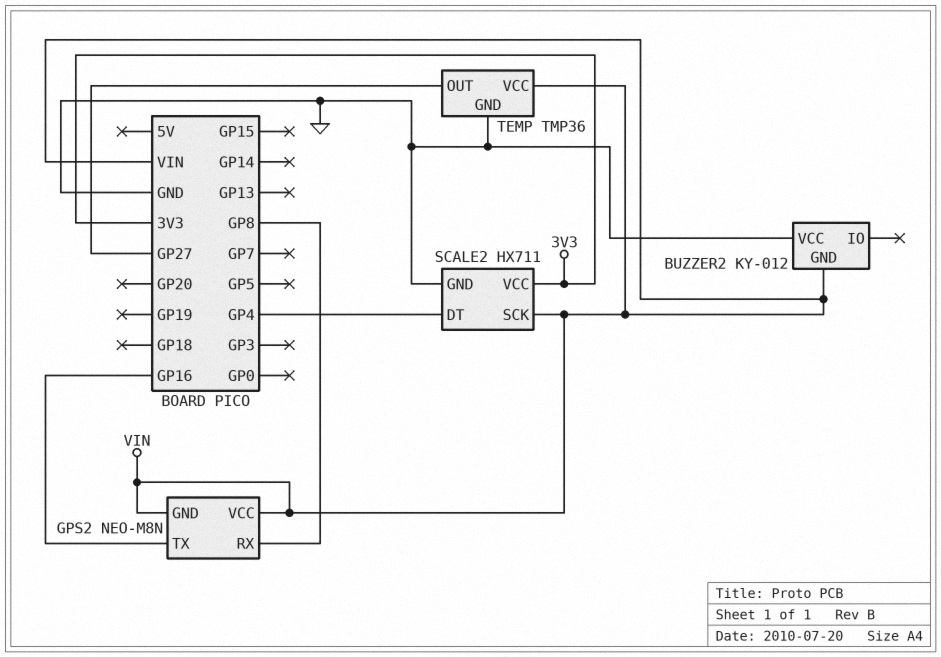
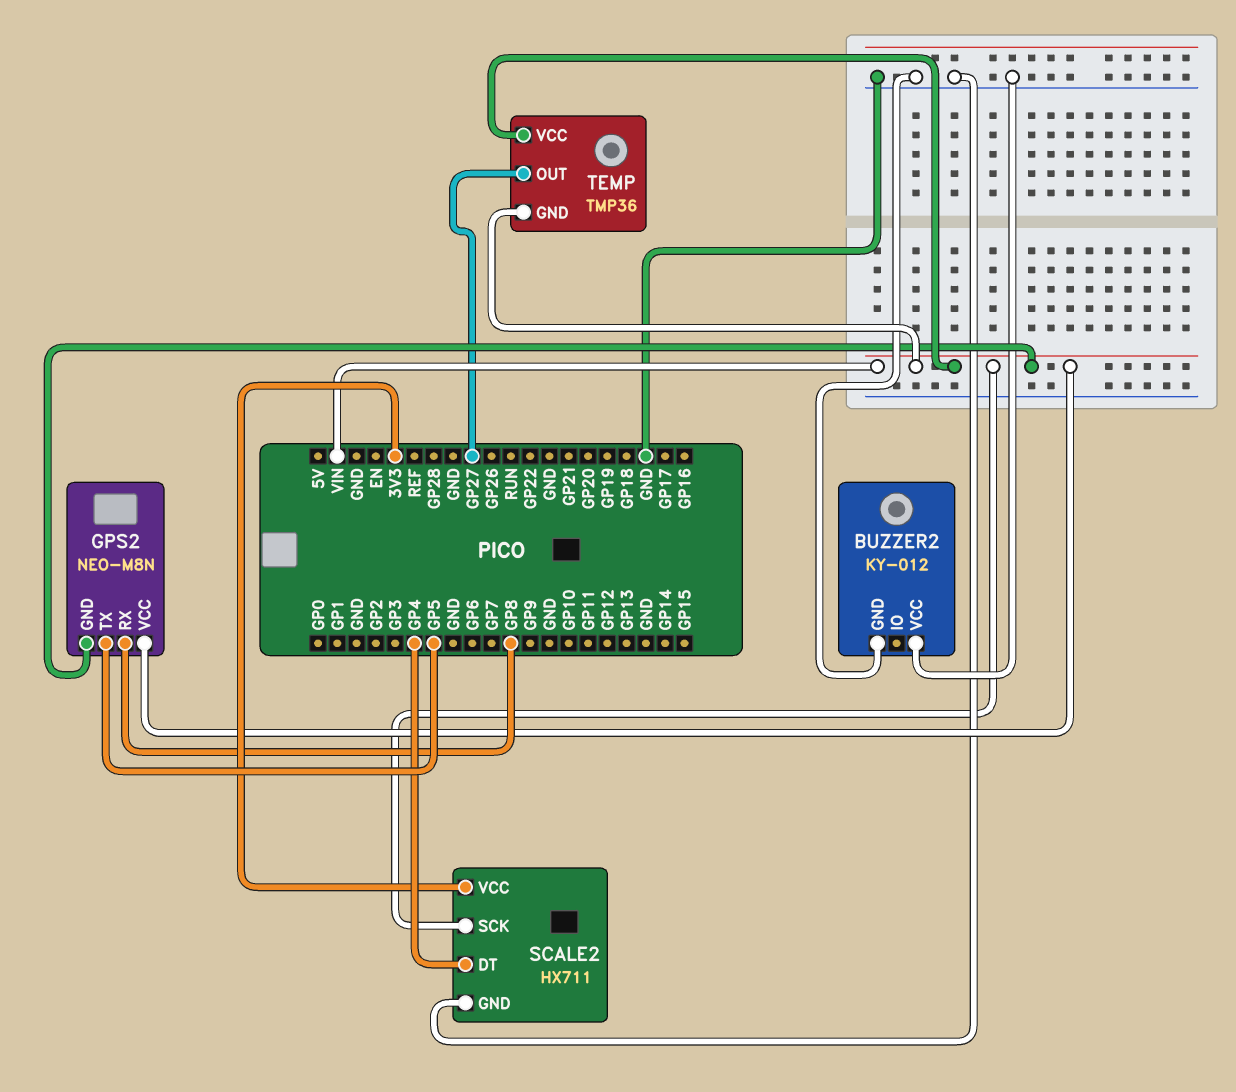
BUZZER2 pin GND: VIN -> GND
GPS2 pin TX: GP16 -> GP5
TEMP pin GND: GND -> VIN

